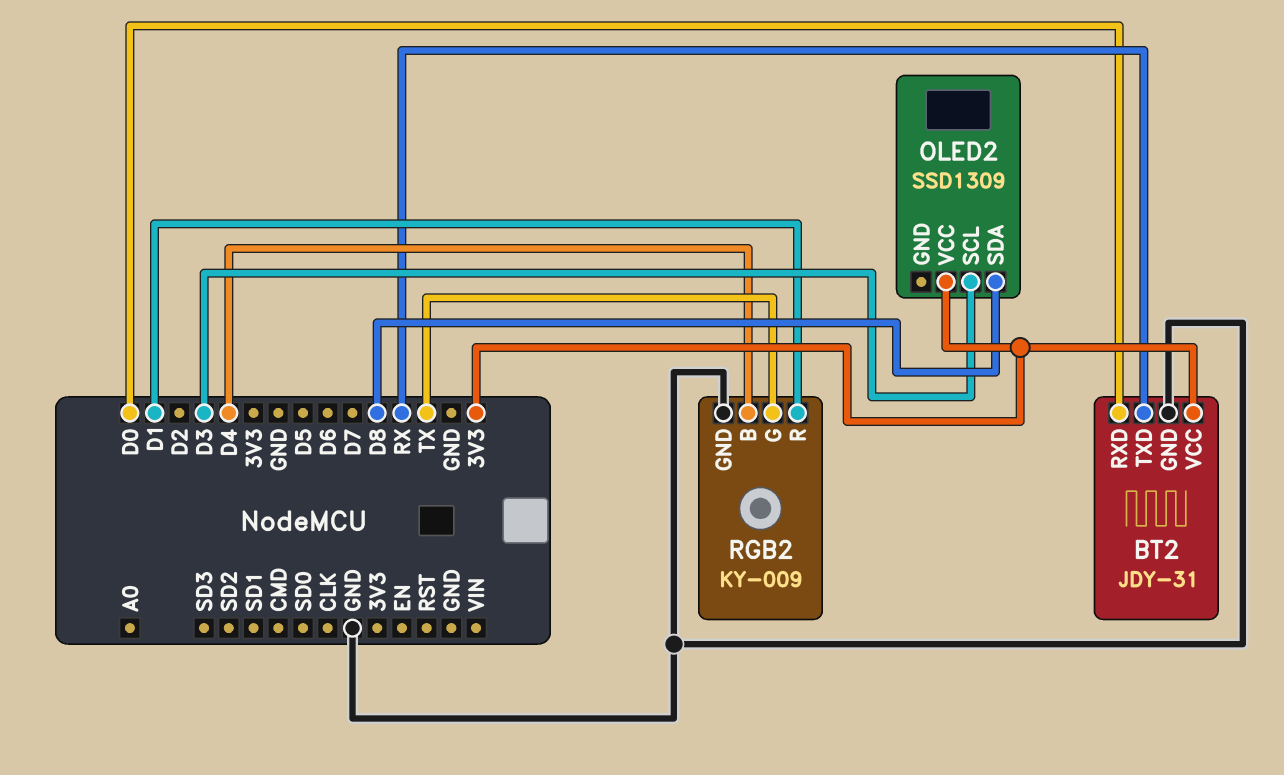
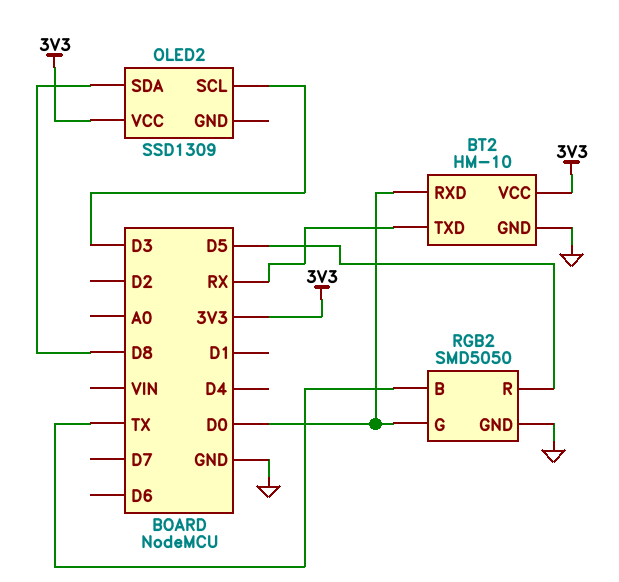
BT2: JDY-31 -> HM-10
RGB2: KY-009 -> SMD5050
RGB2 pin B: D4 -> TX
RGB2 pin G: TX -> D0
RGB2 pin R: D1 -> D5

